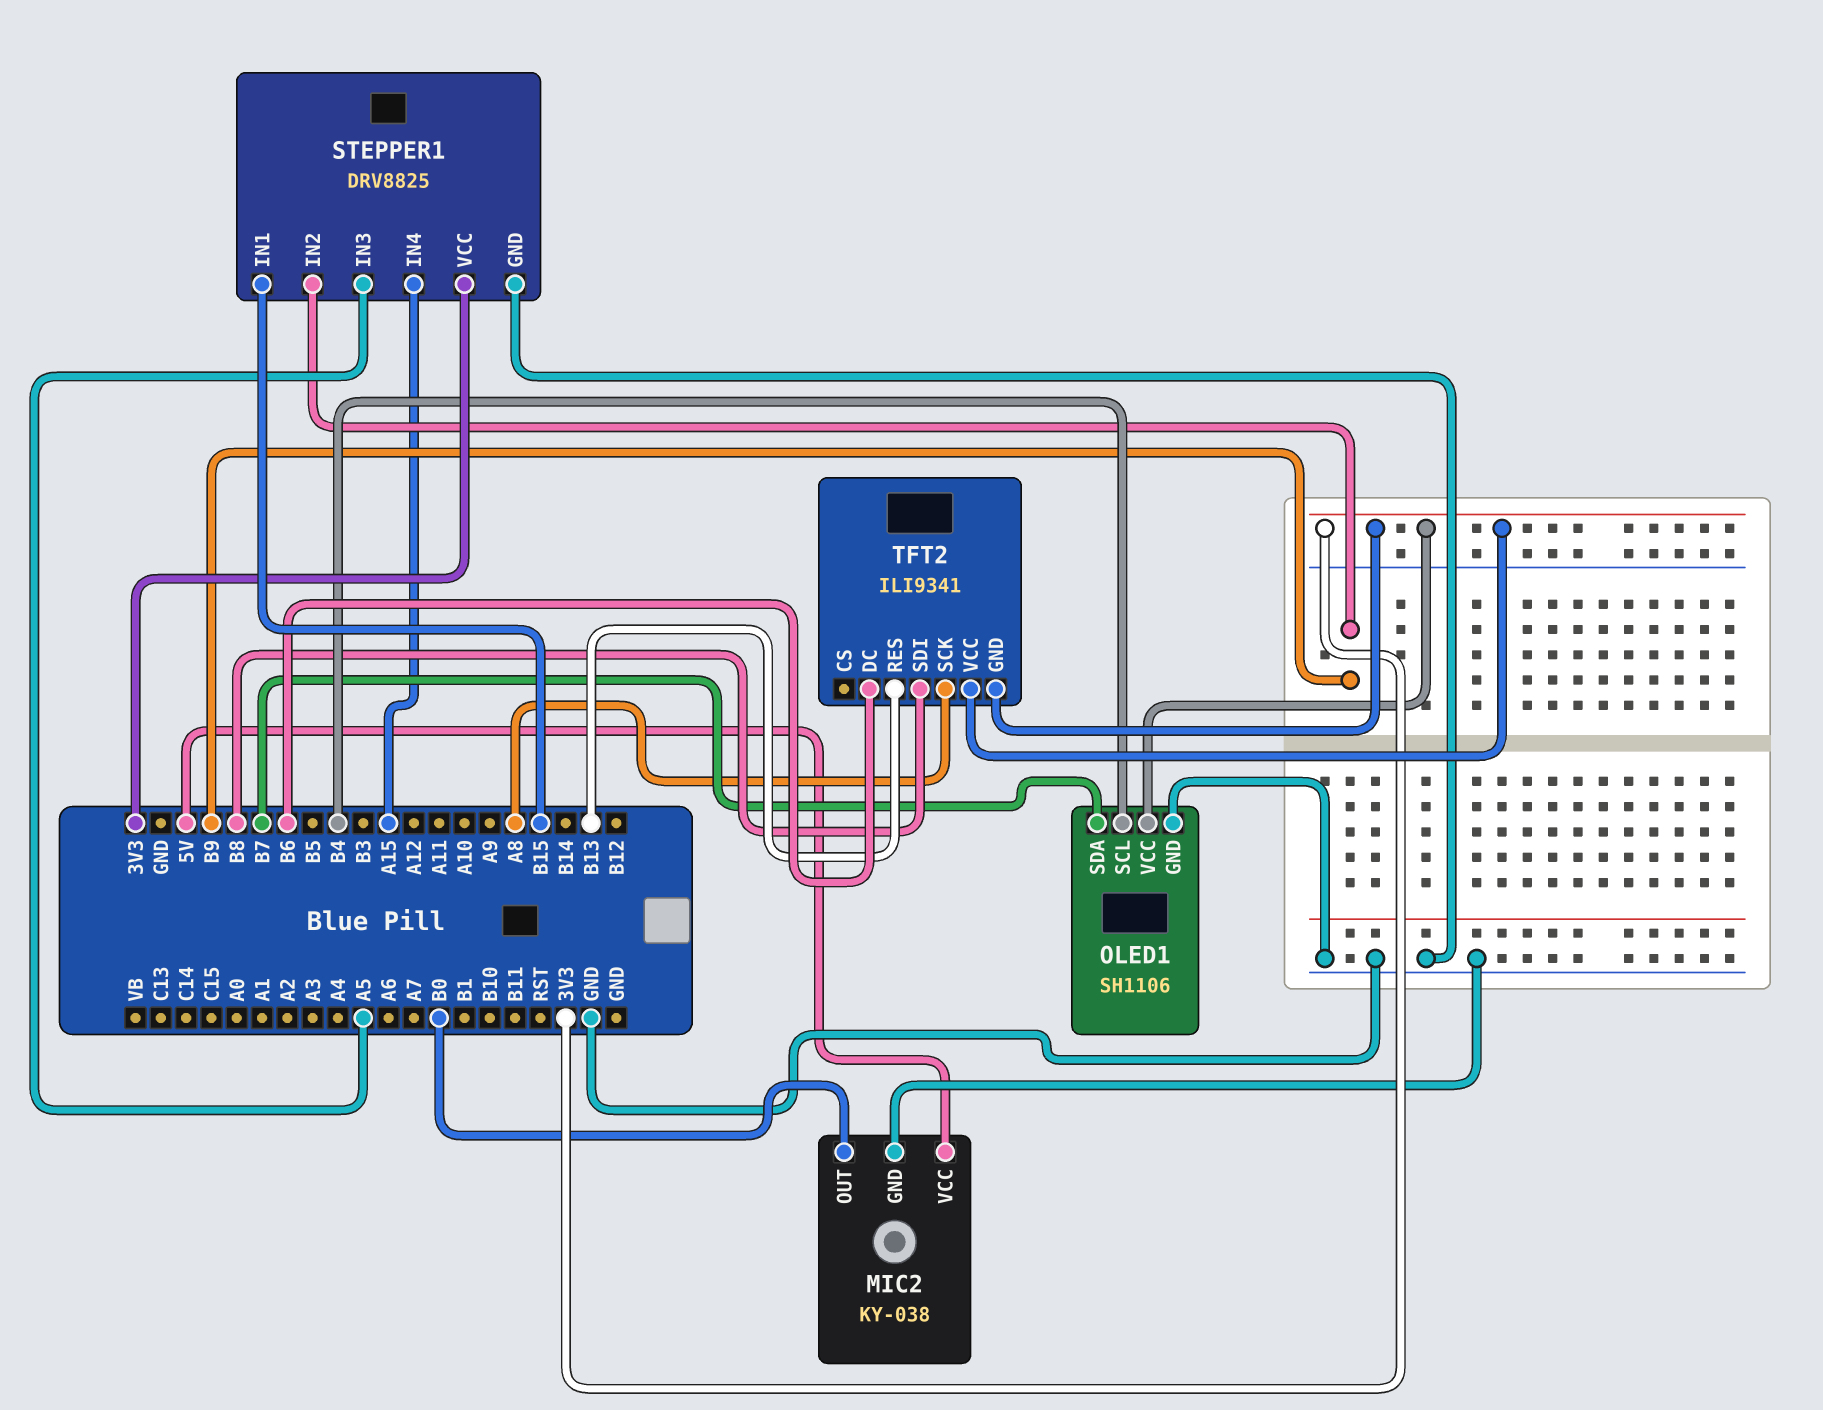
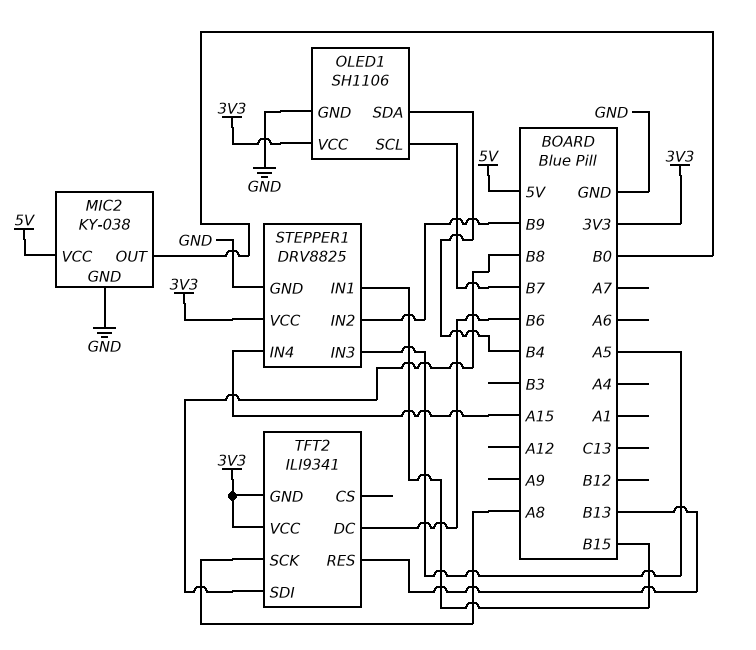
OLED1 pin SCL: B4 -> B7
OLED1 pin SDA: B7 -> B4

